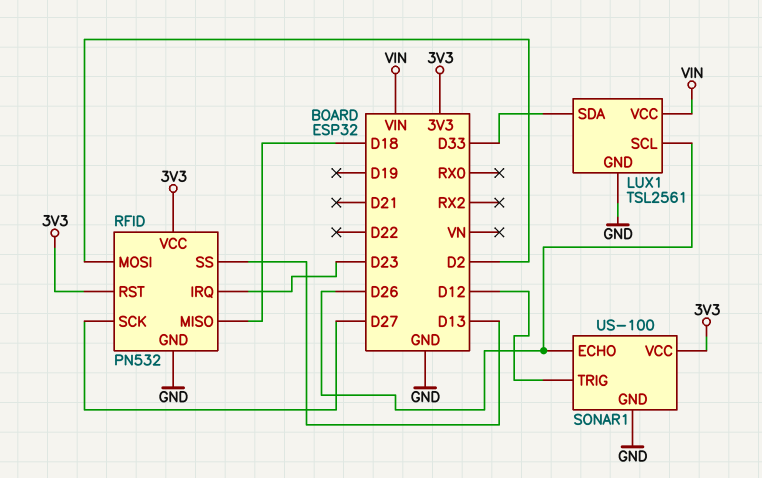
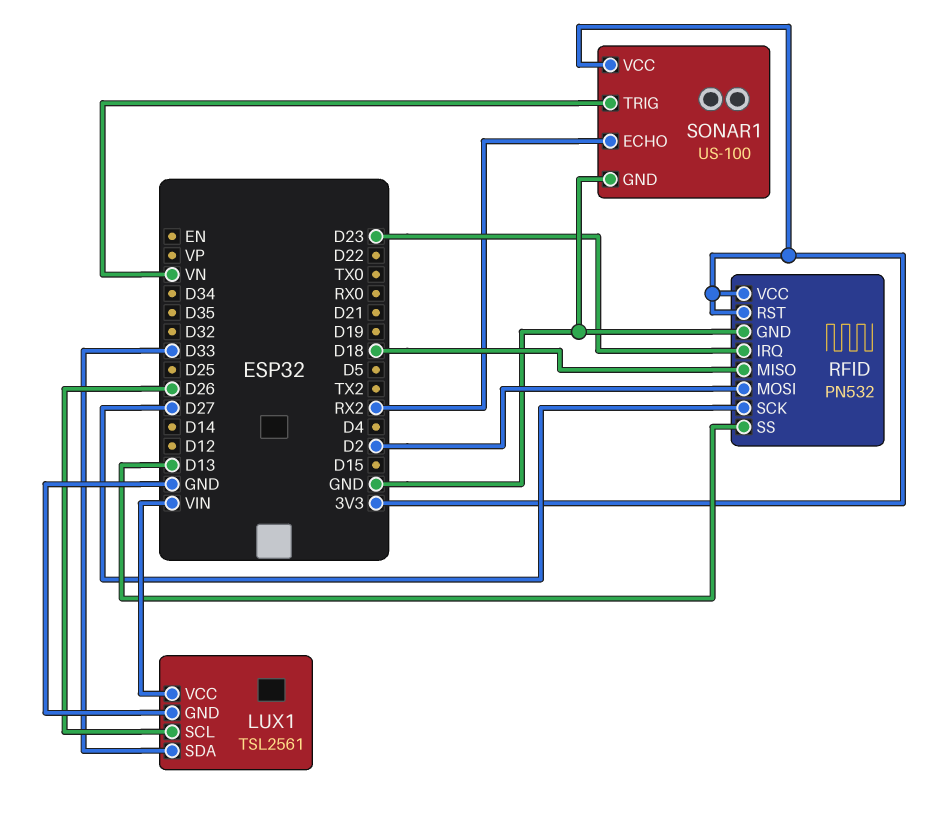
SONAR1 pin ECHO: D26 -> RX2
SONAR1 pin TRIG: D12 -> VN

